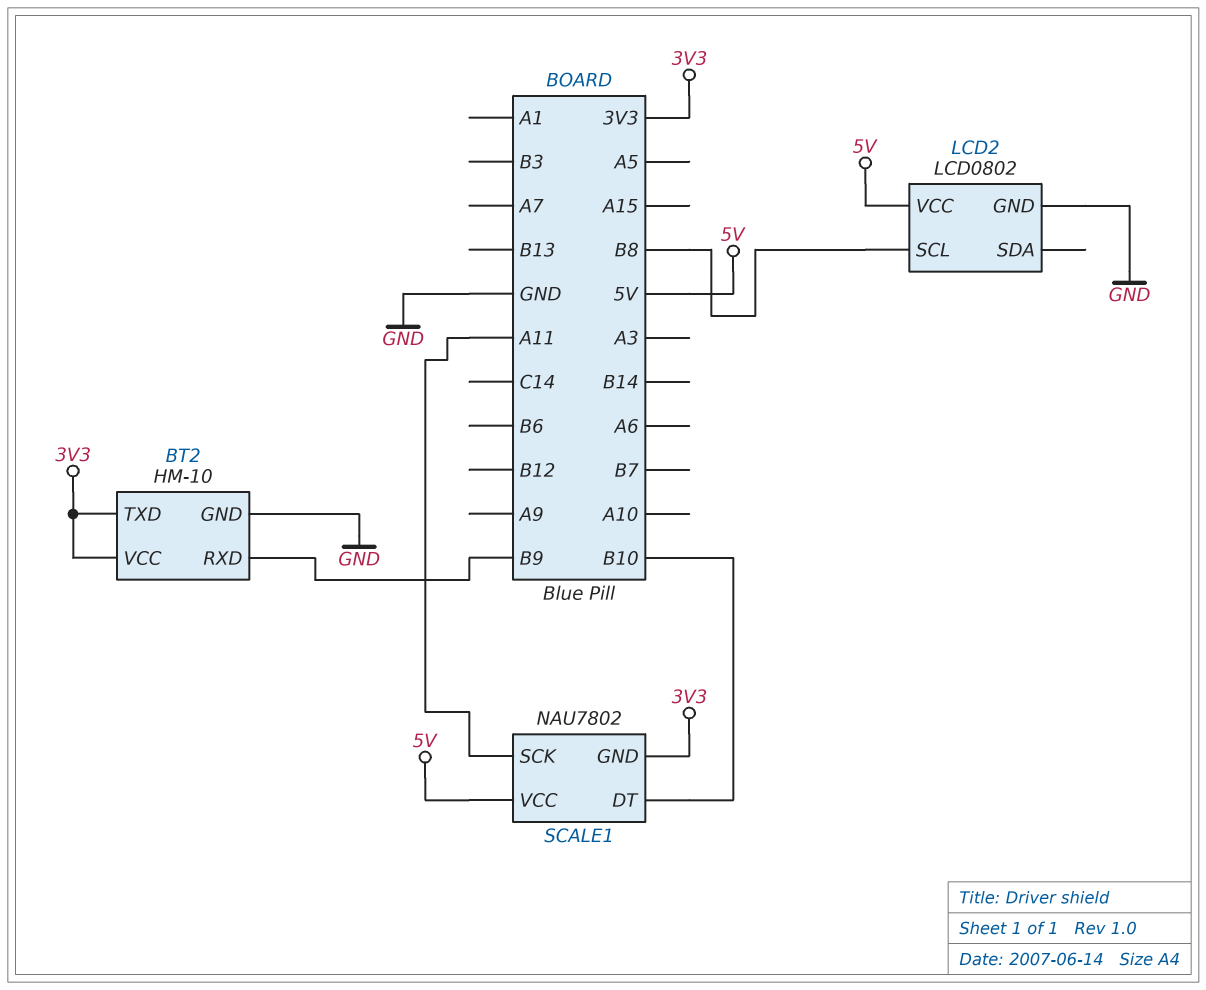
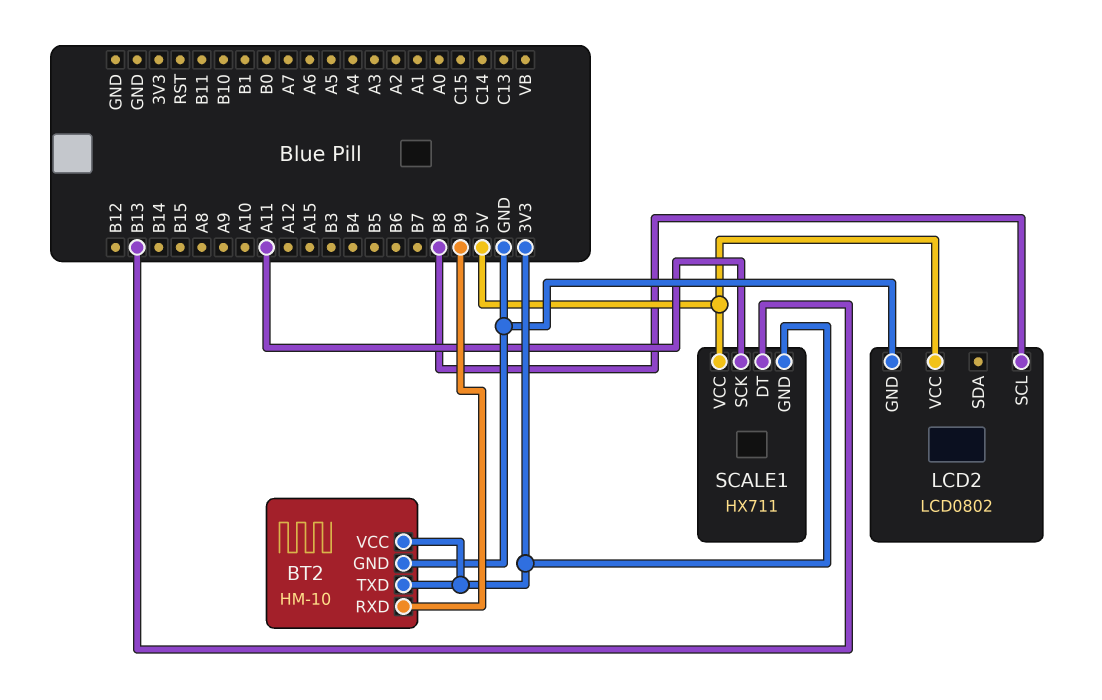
SCALE1: NAU7802 -> HX711
SCALE1 pin DT: B10 -> B13

